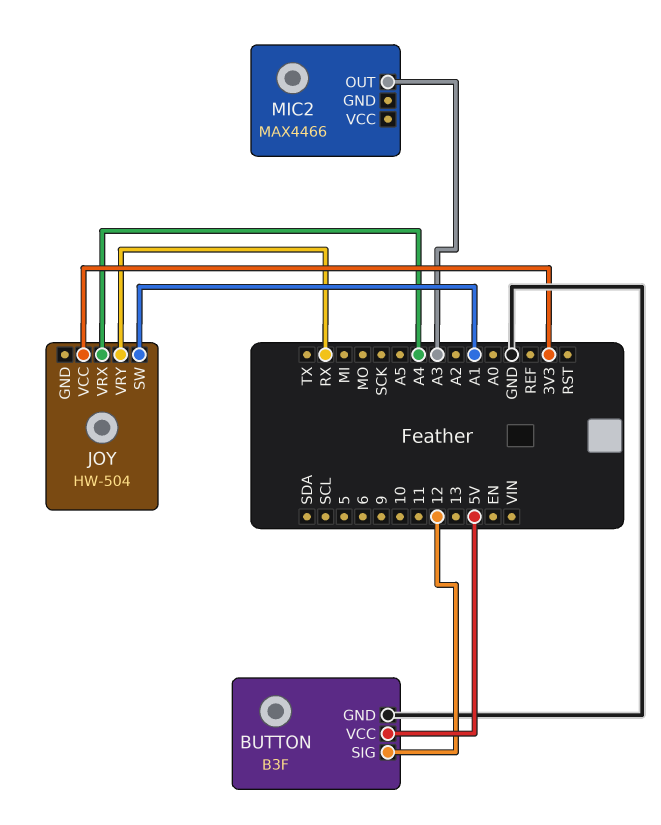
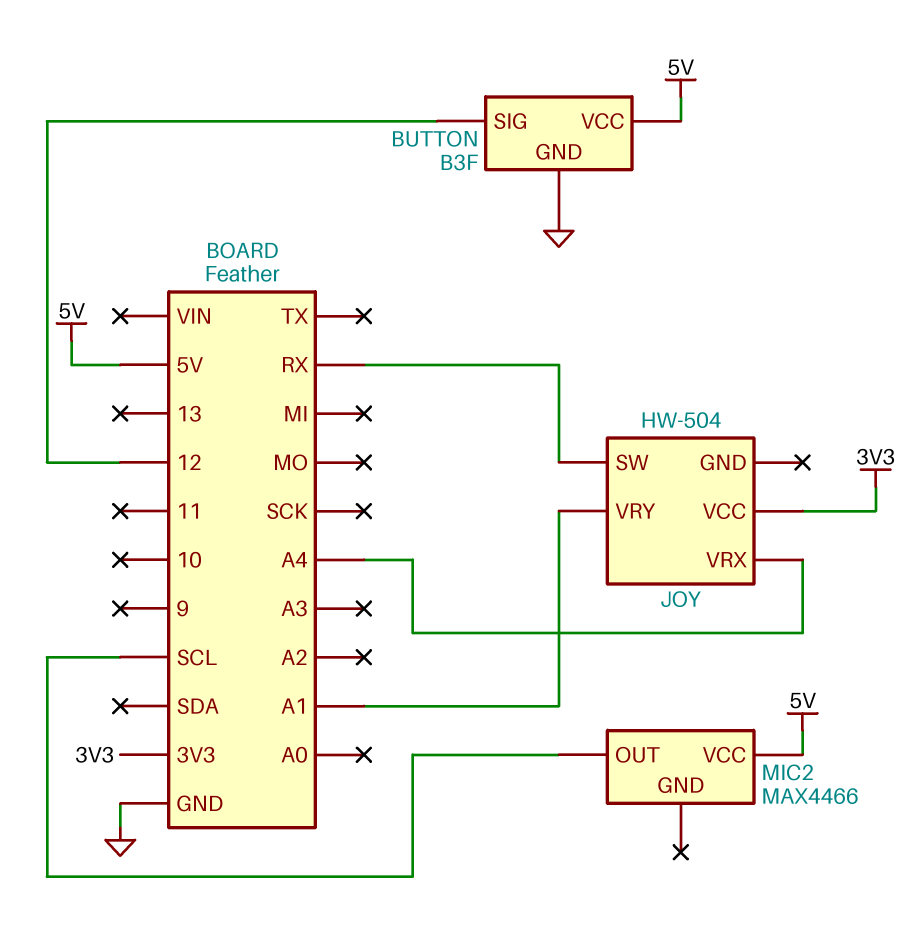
JOY pin SW: A1 -> RX
JOY pin VRY: RX -> A1
MIC2 pin OUT: A3 -> SCL
MIC2 pin VCC: none -> 5V

